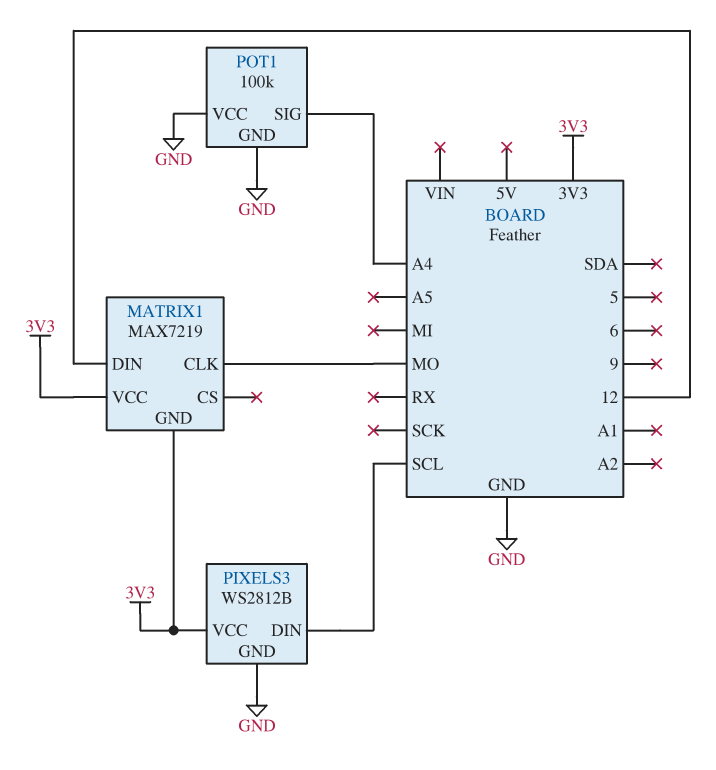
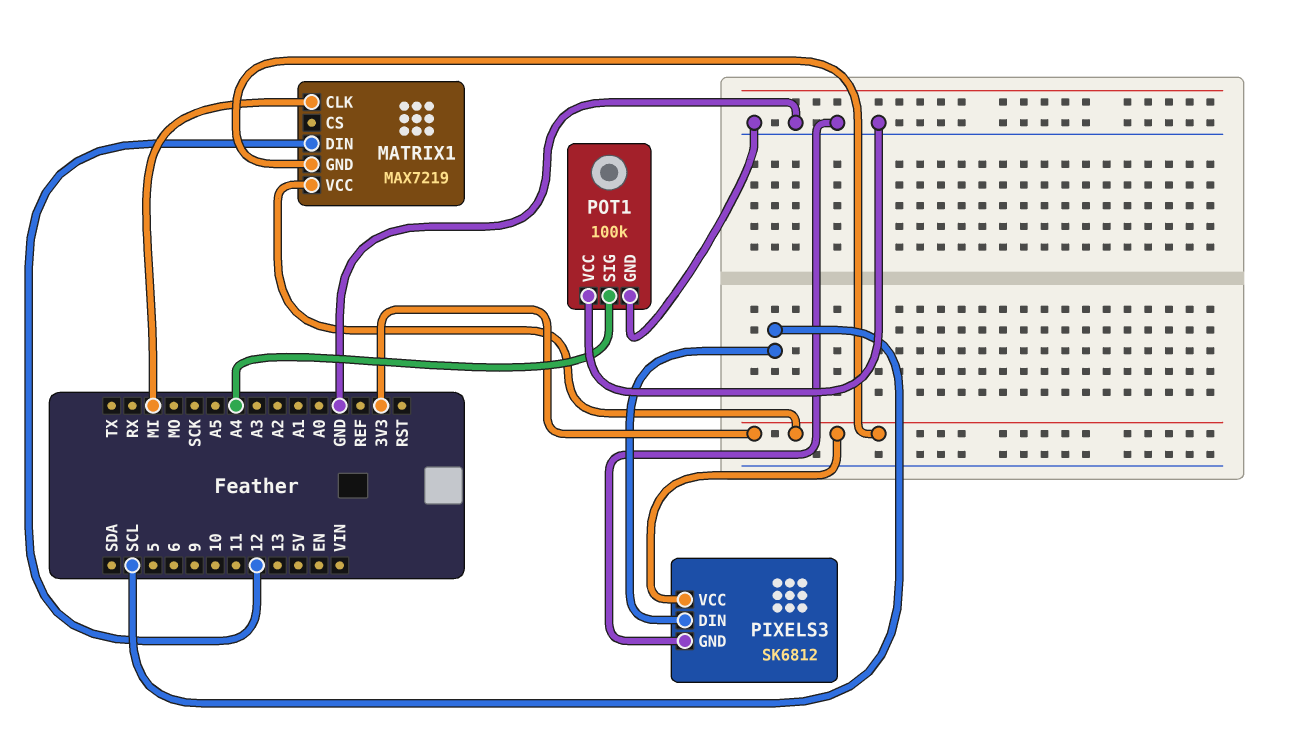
MATRIX1 pin CLK: MO -> MI
PIXELS3: WS2812B -> SK6812

